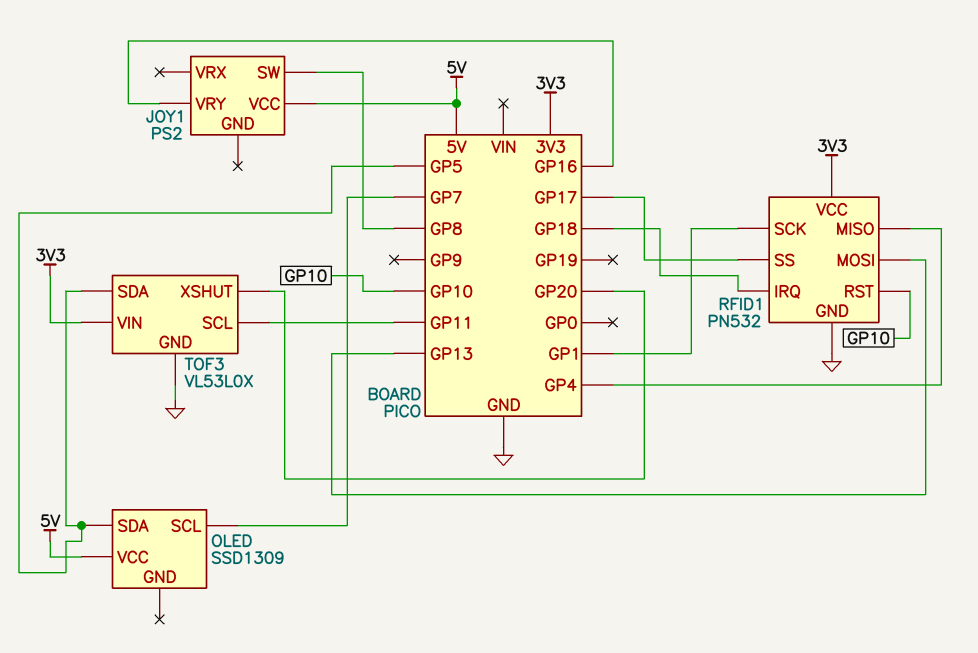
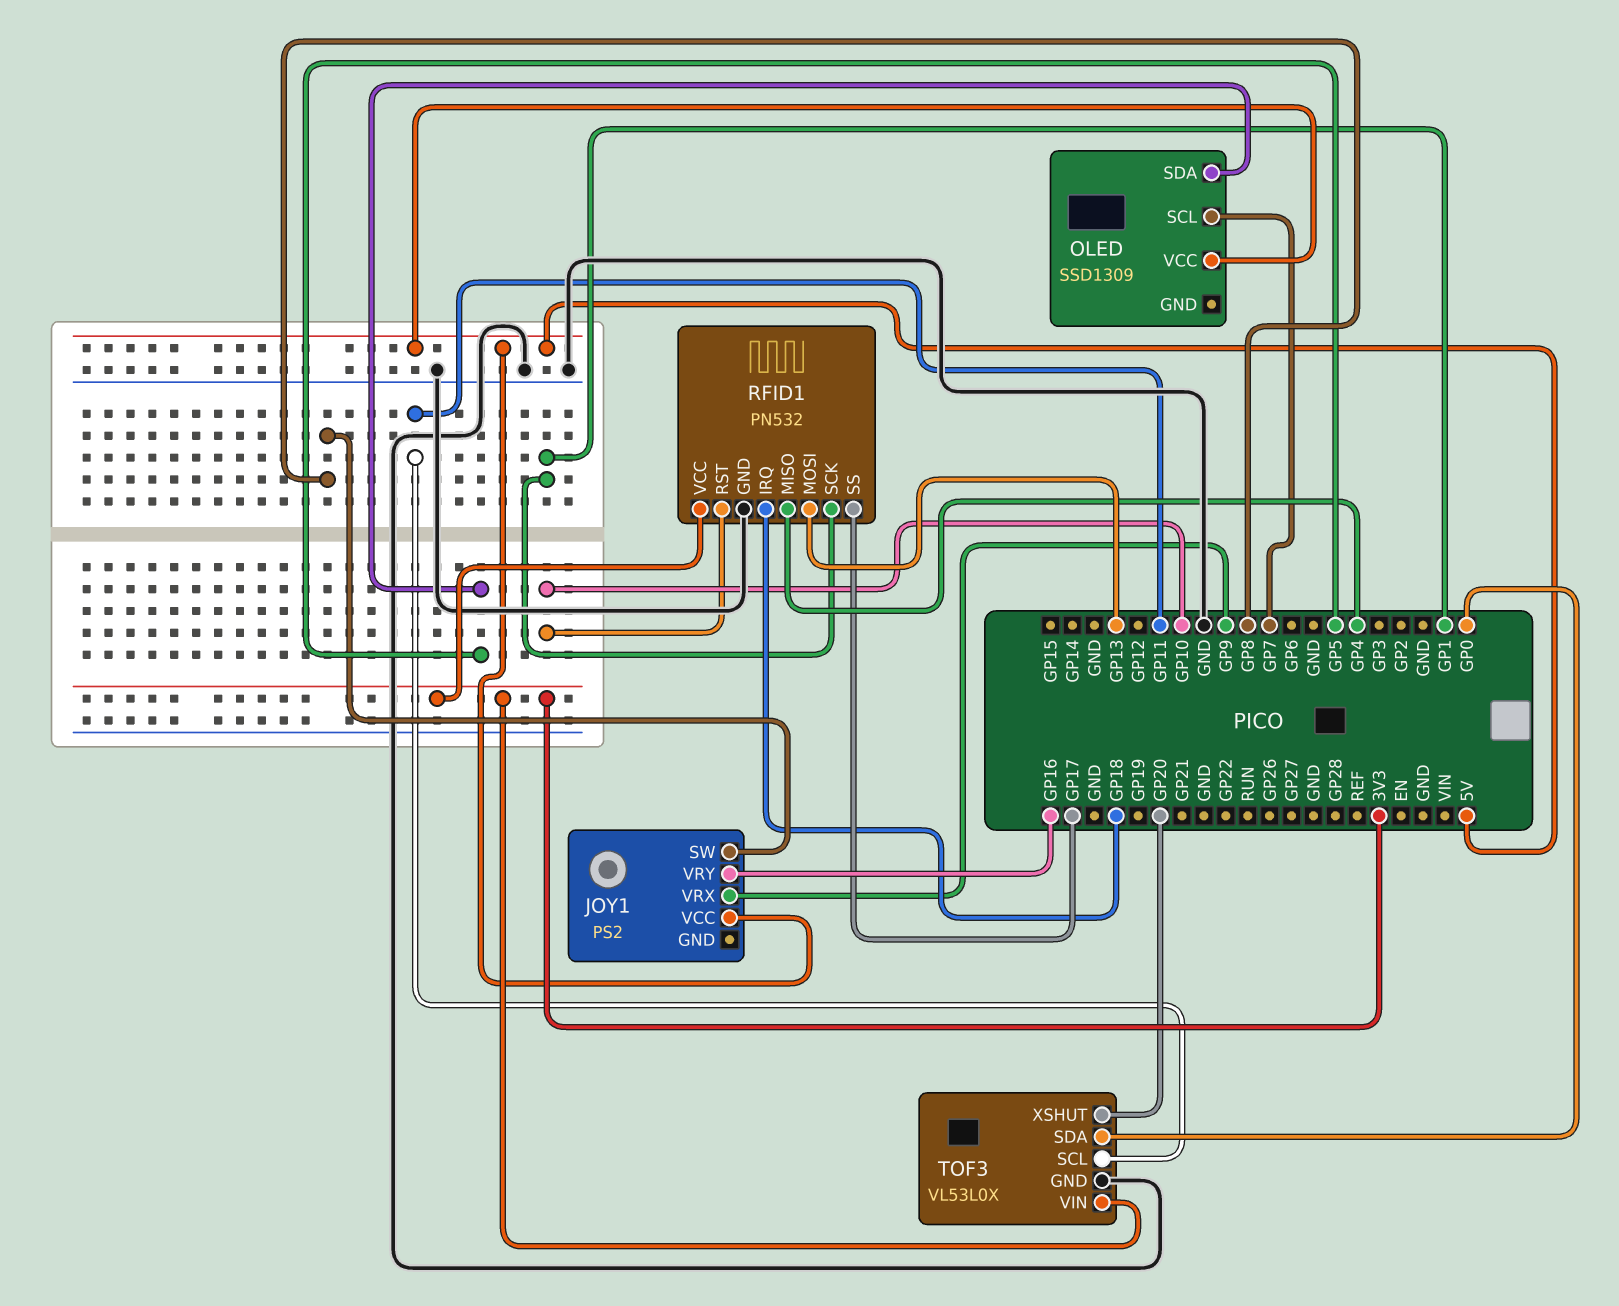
JOY1 pin VRX: none -> GP9
TOF3 pin SDA: GP5 -> GP0

